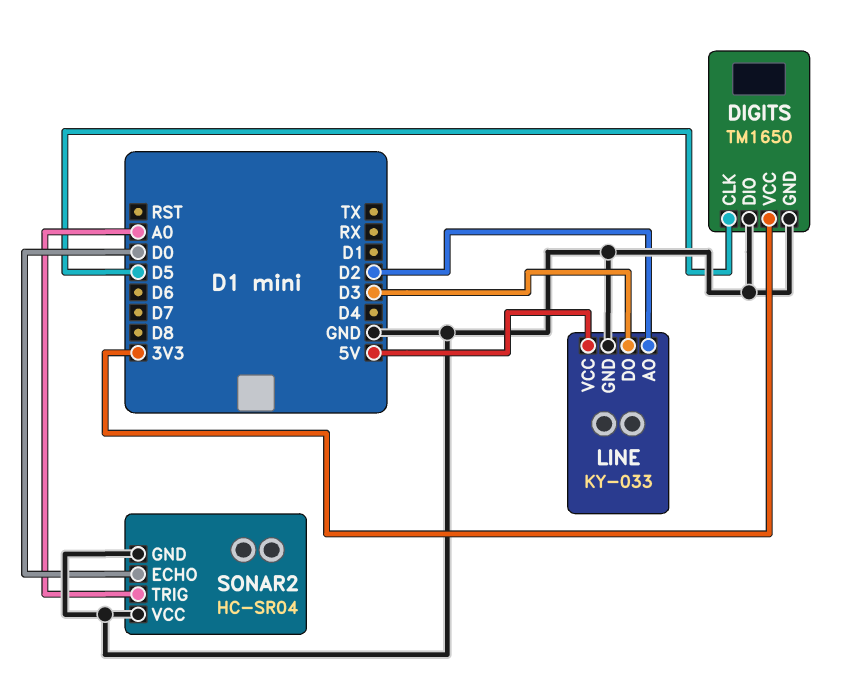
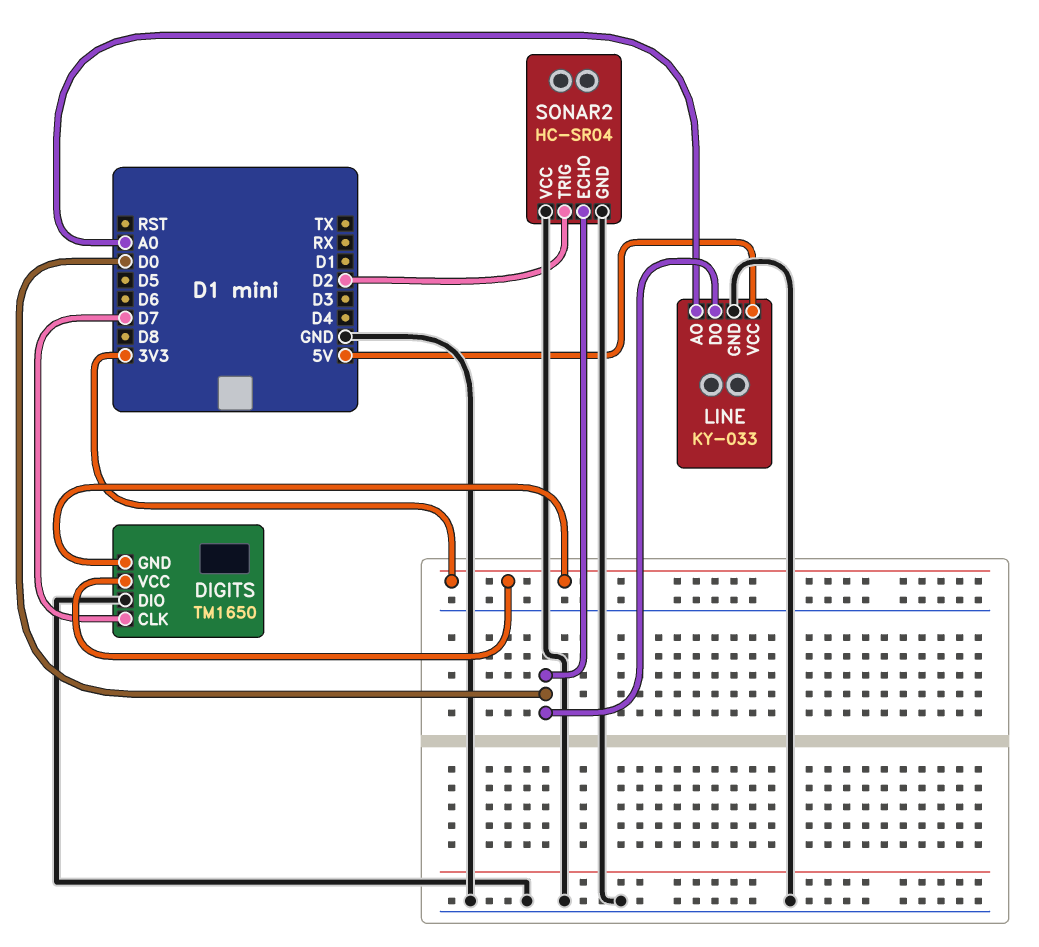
DIGITS pin CLK: D5 -> D7
DIGITS pin GND: GND -> 3V3
LINE pin AO: D2 -> A0
LINE pin DO: D3 -> D0
SONAR2 pin TRIG: A0 -> D2

